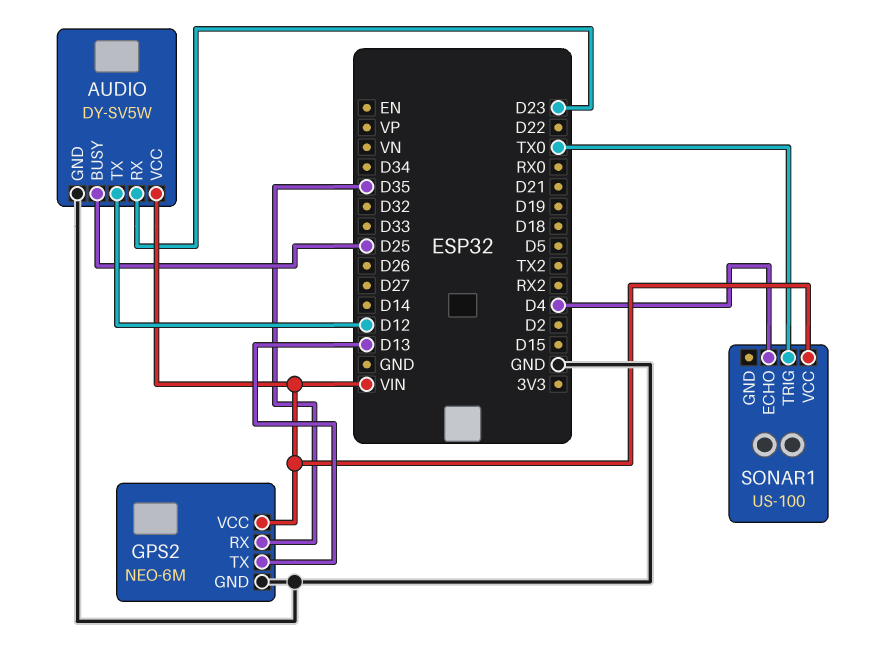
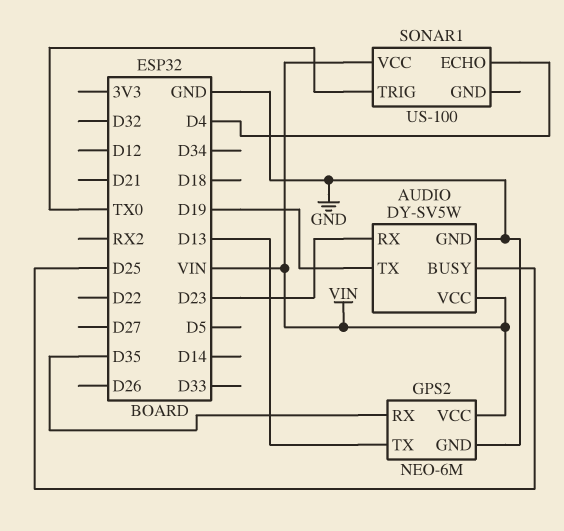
AUDIO pin TX: D12 -> D19

